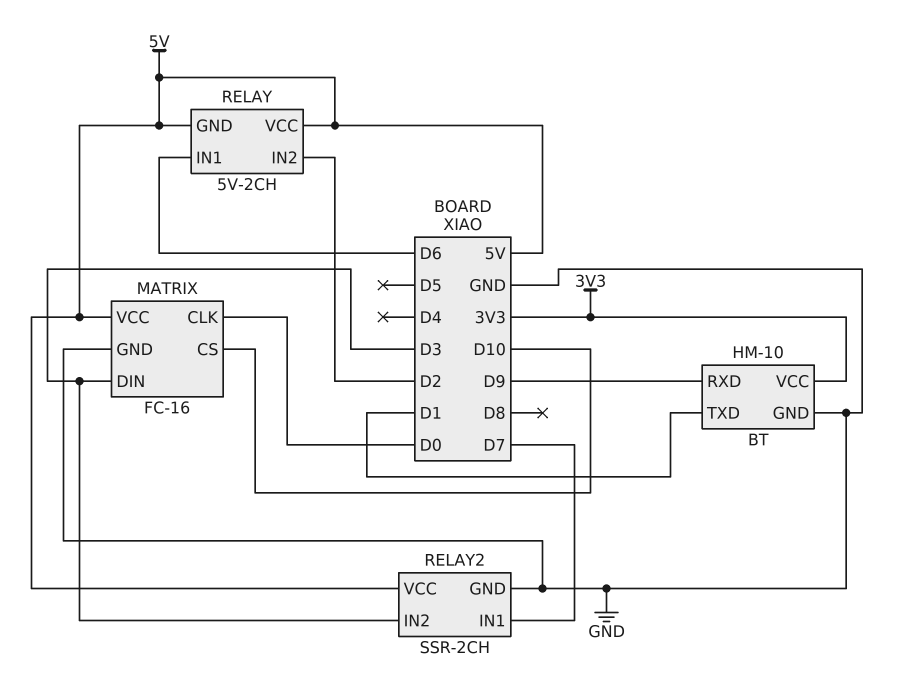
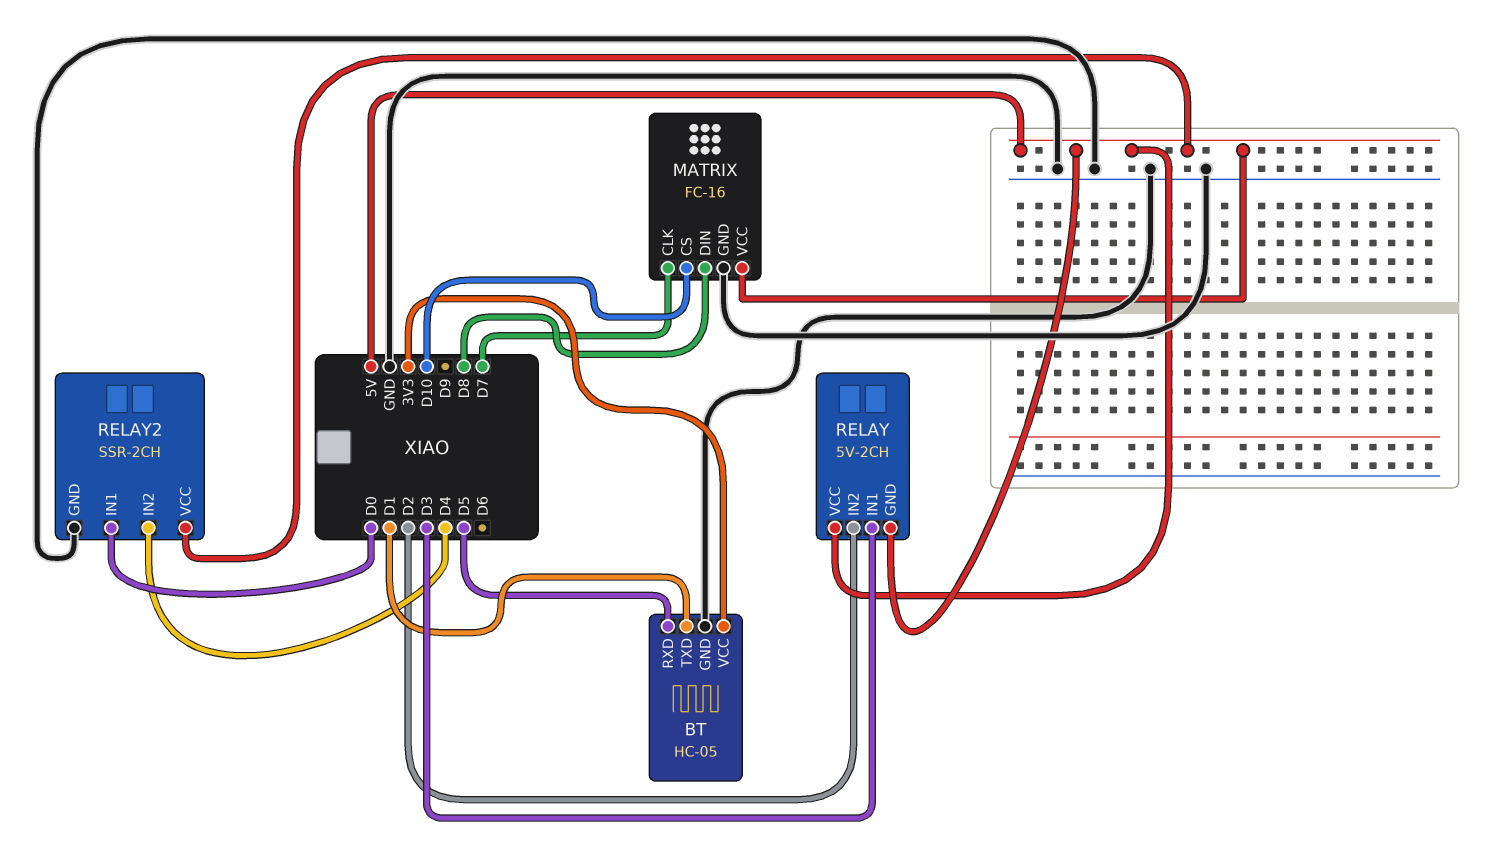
BT: HM-10 -> HC-05
BT pin RXD: D9 -> D5
MATRIX pin CLK: D0 -> D7
MATRIX pin DIN: D3 -> D8
RELAY pin IN1: D6 -> D3
RELAY2 pin IN1: D7 -> D0
RELAY2 pin IN2: D3 -> D4

